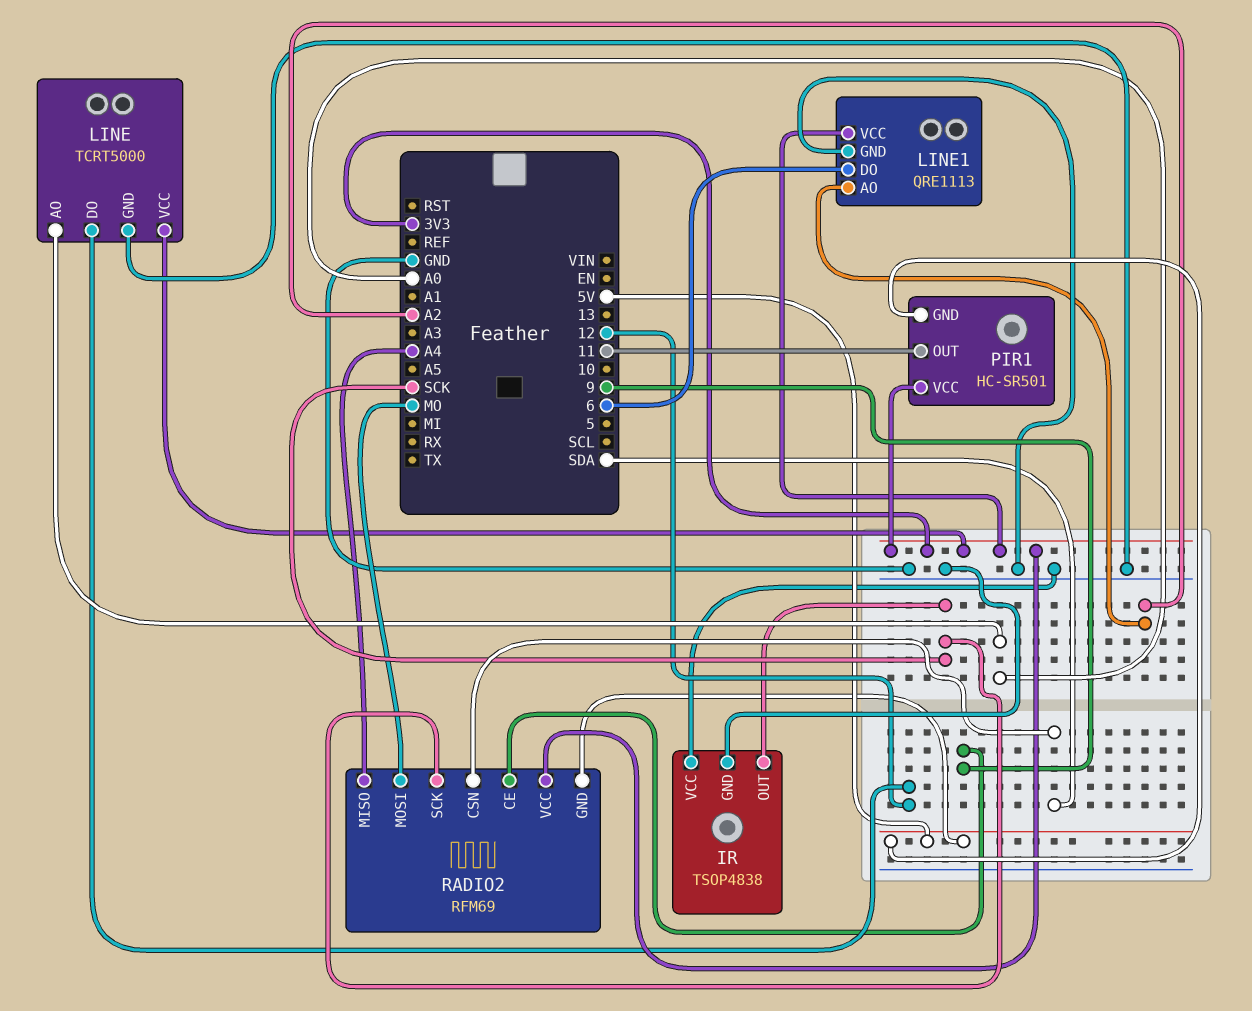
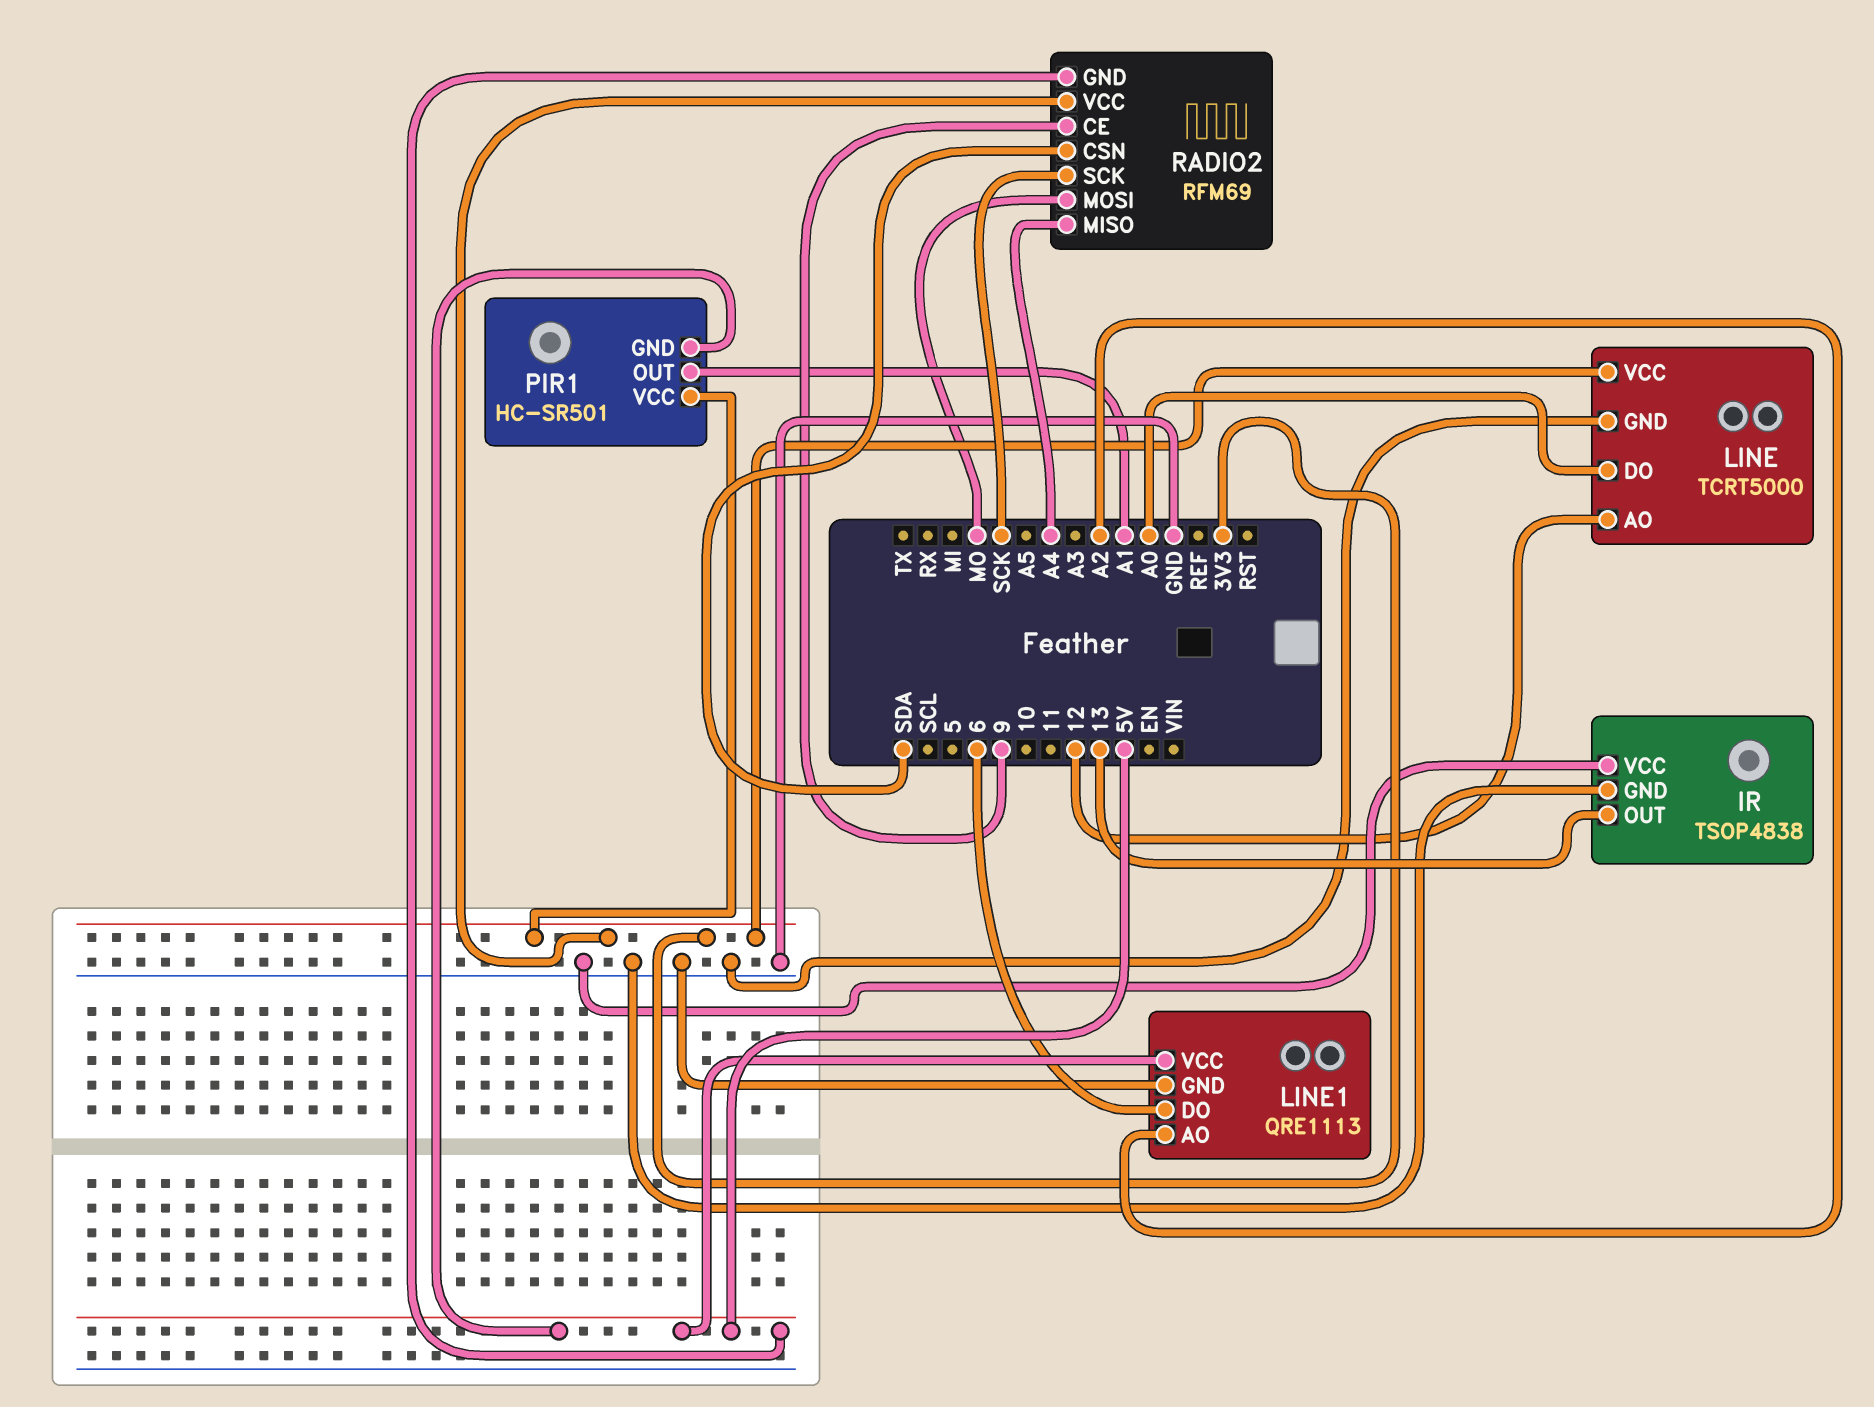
IR pin OUT: SCK -> 13
LINE pin AO: A0 -> 12
LINE pin DO: 12 -> A0
LINE1 pin VCC: 3V3 -> 5V
PIR1 pin OUT: 11 -> A1

